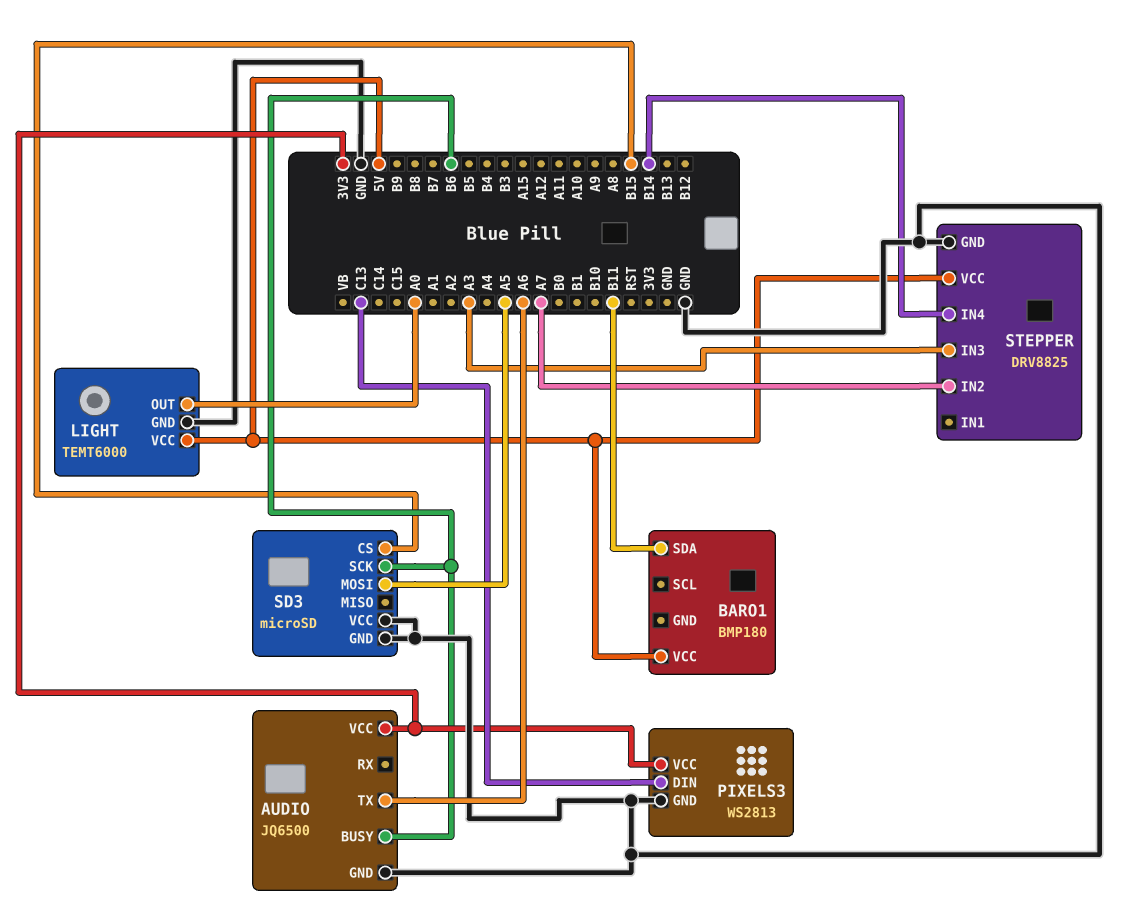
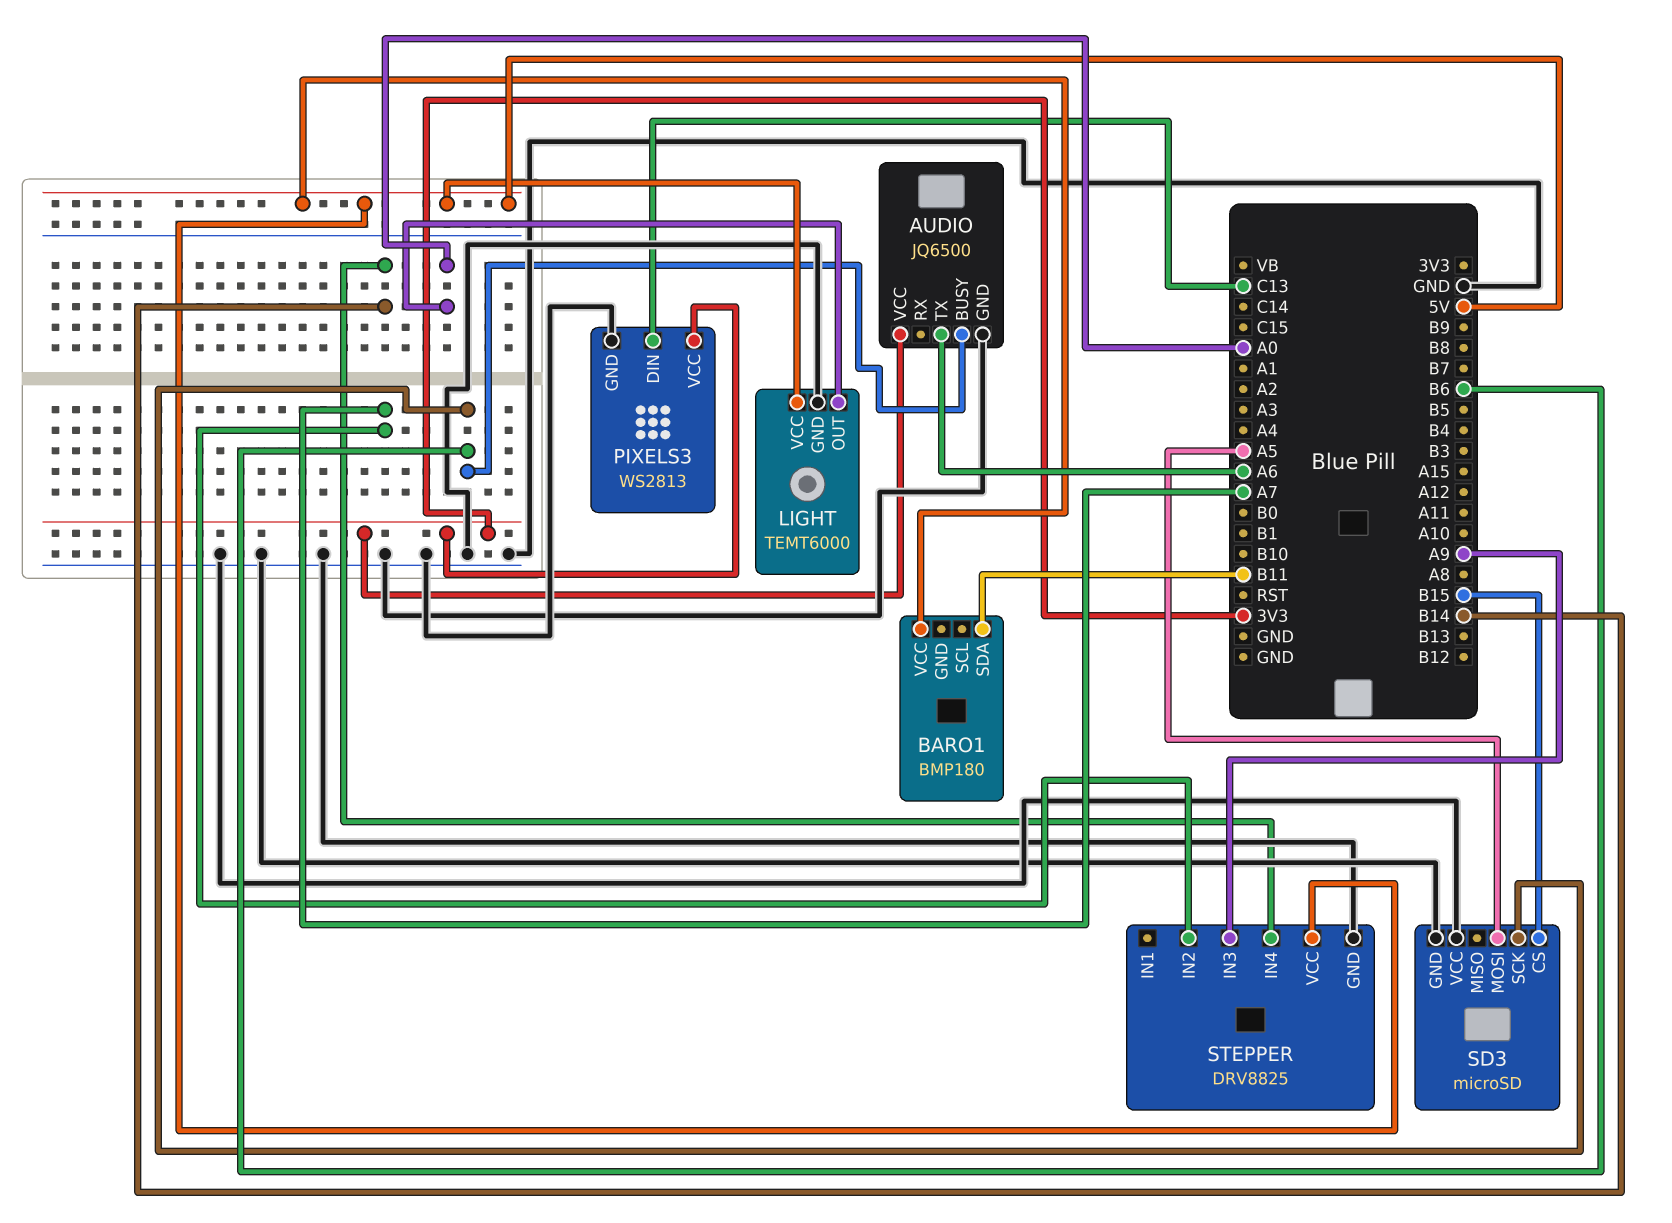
STEPPER pin IN3: A3 -> A9

